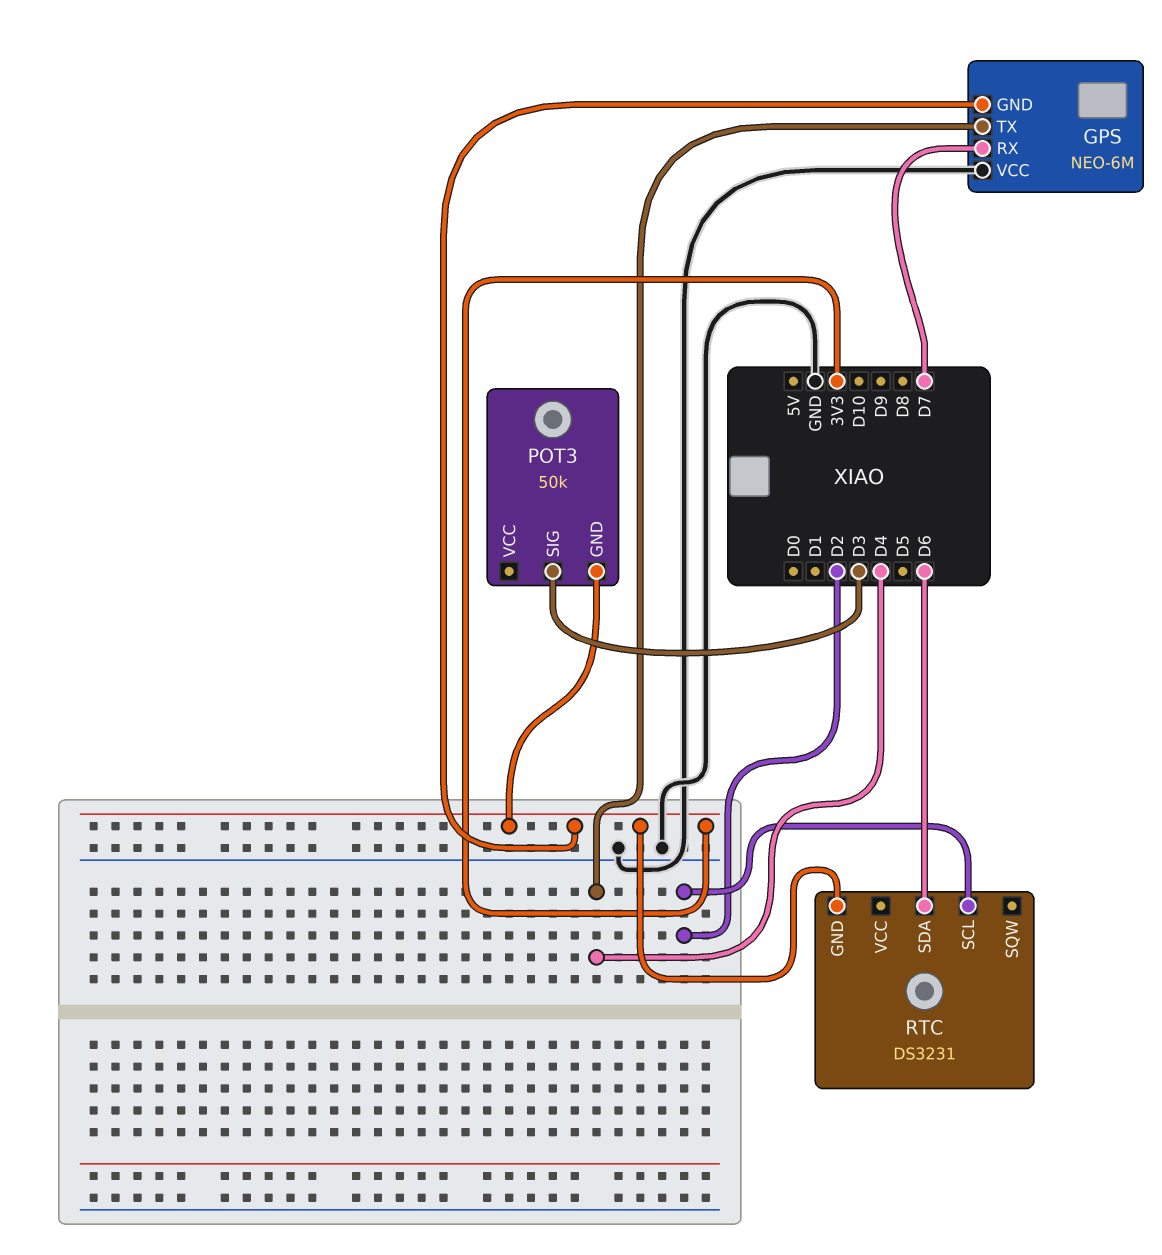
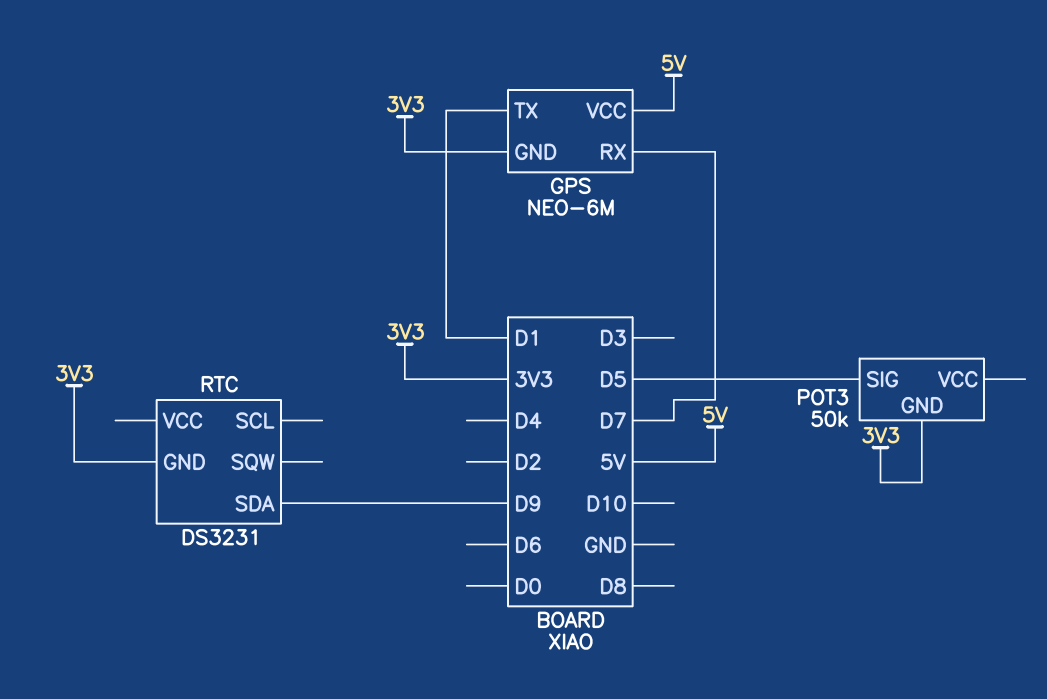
GPS pin TX: D4 -> D1
GPS pin VCC: GND -> 5V
POT3 pin SIG: D3 -> D5
RTC pin SCL: D2 -> none
RTC pin SDA: D6 -> D9

